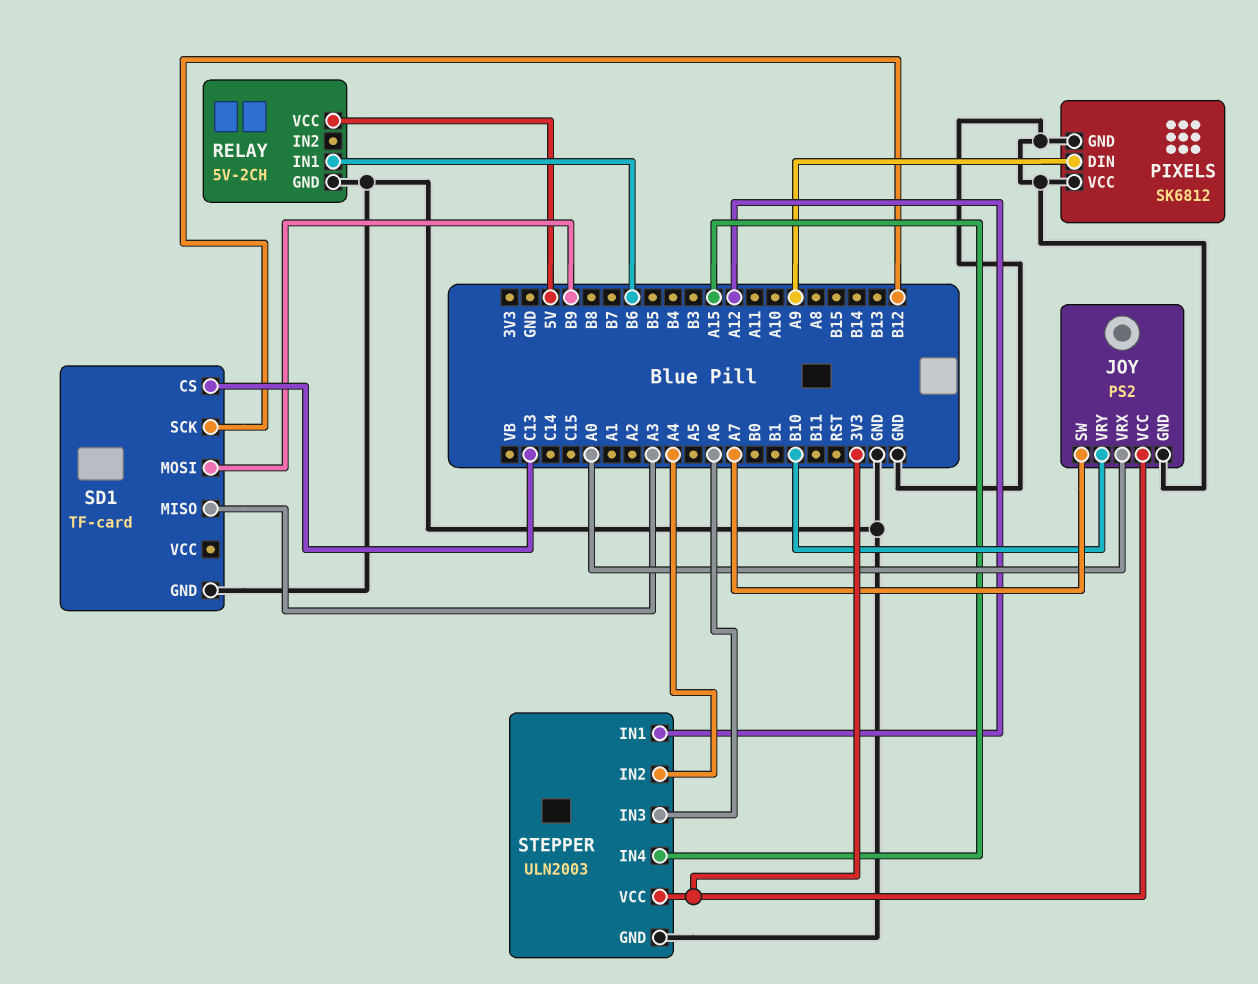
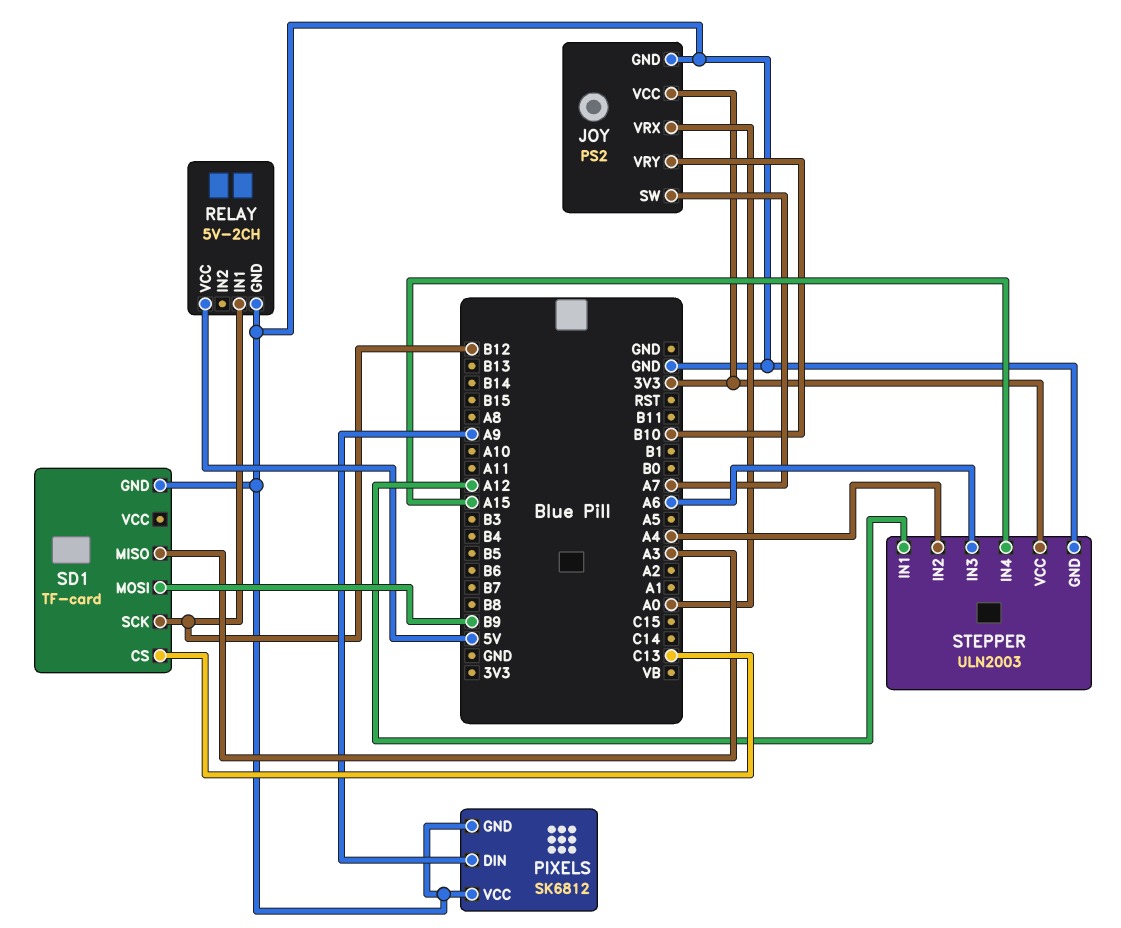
RELAY pin IN1: B6 -> B12

